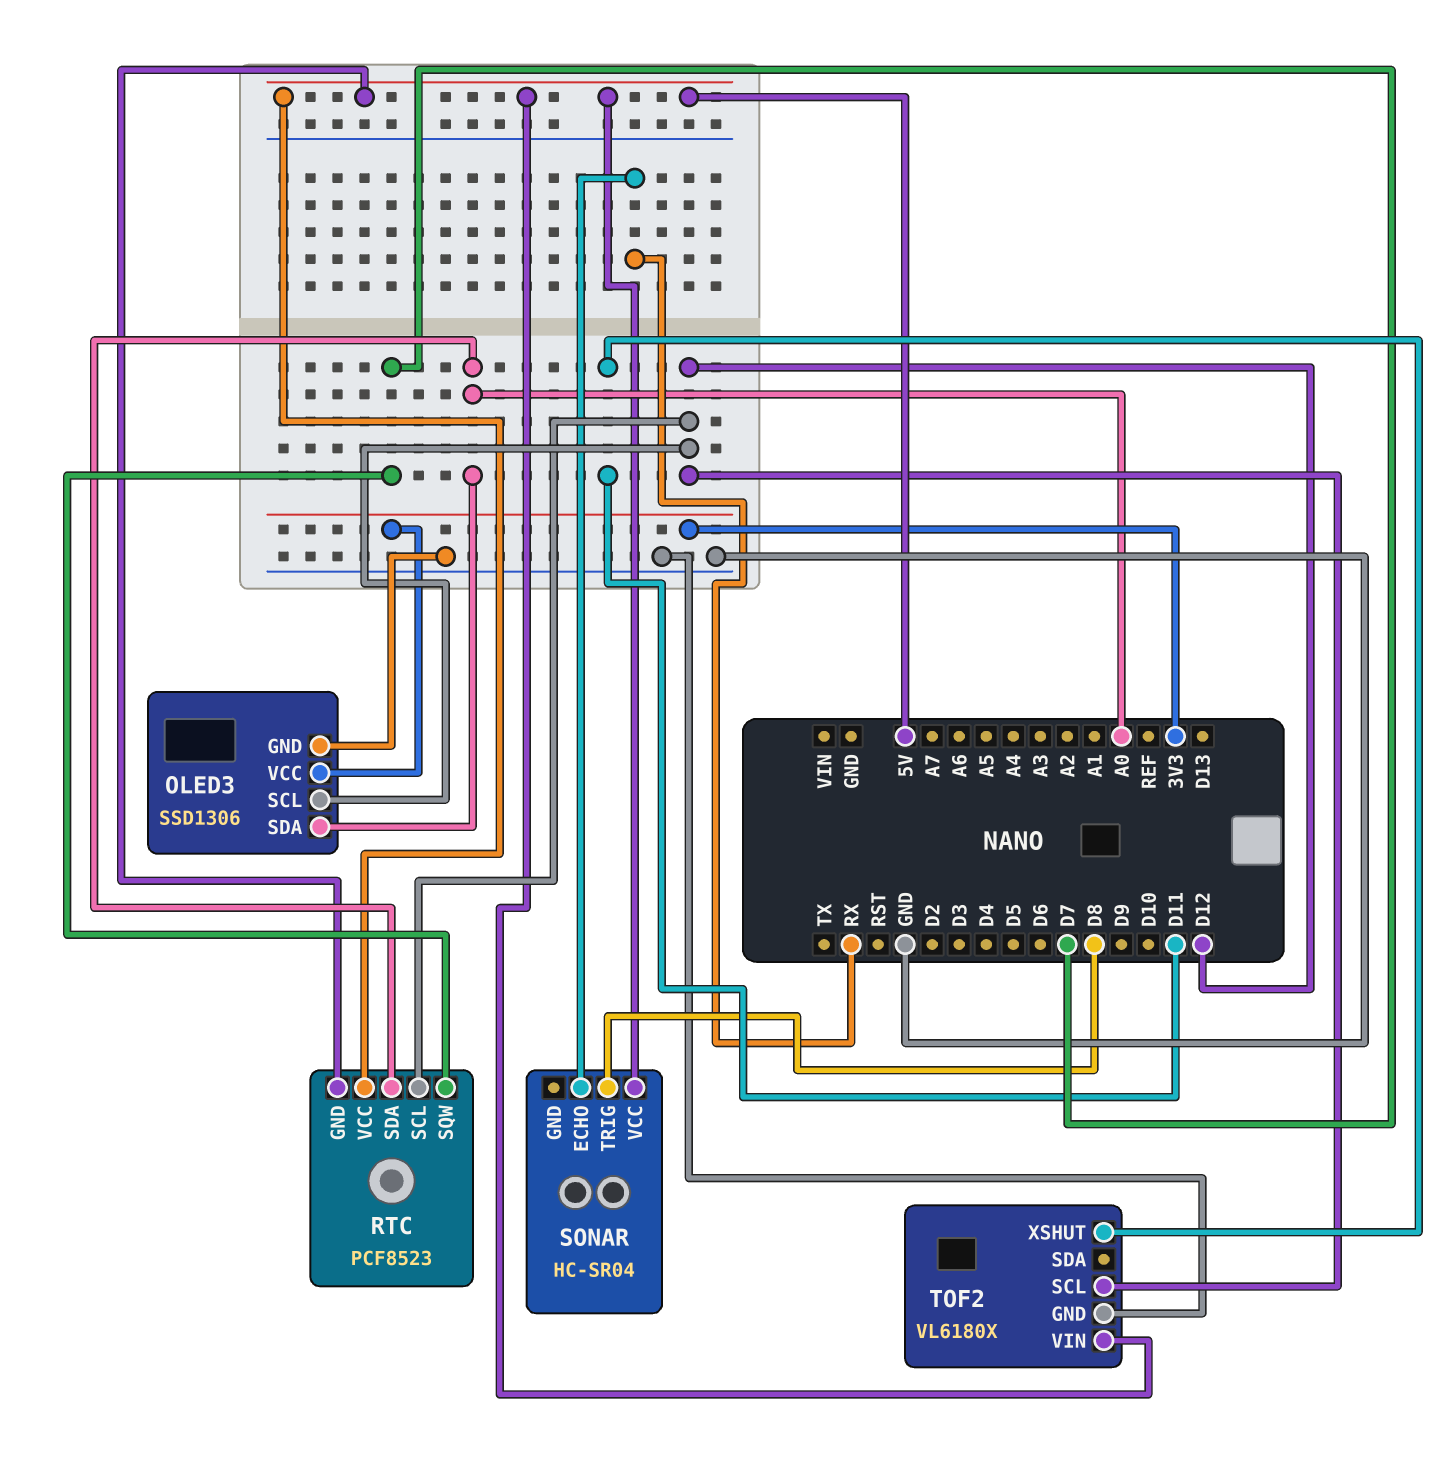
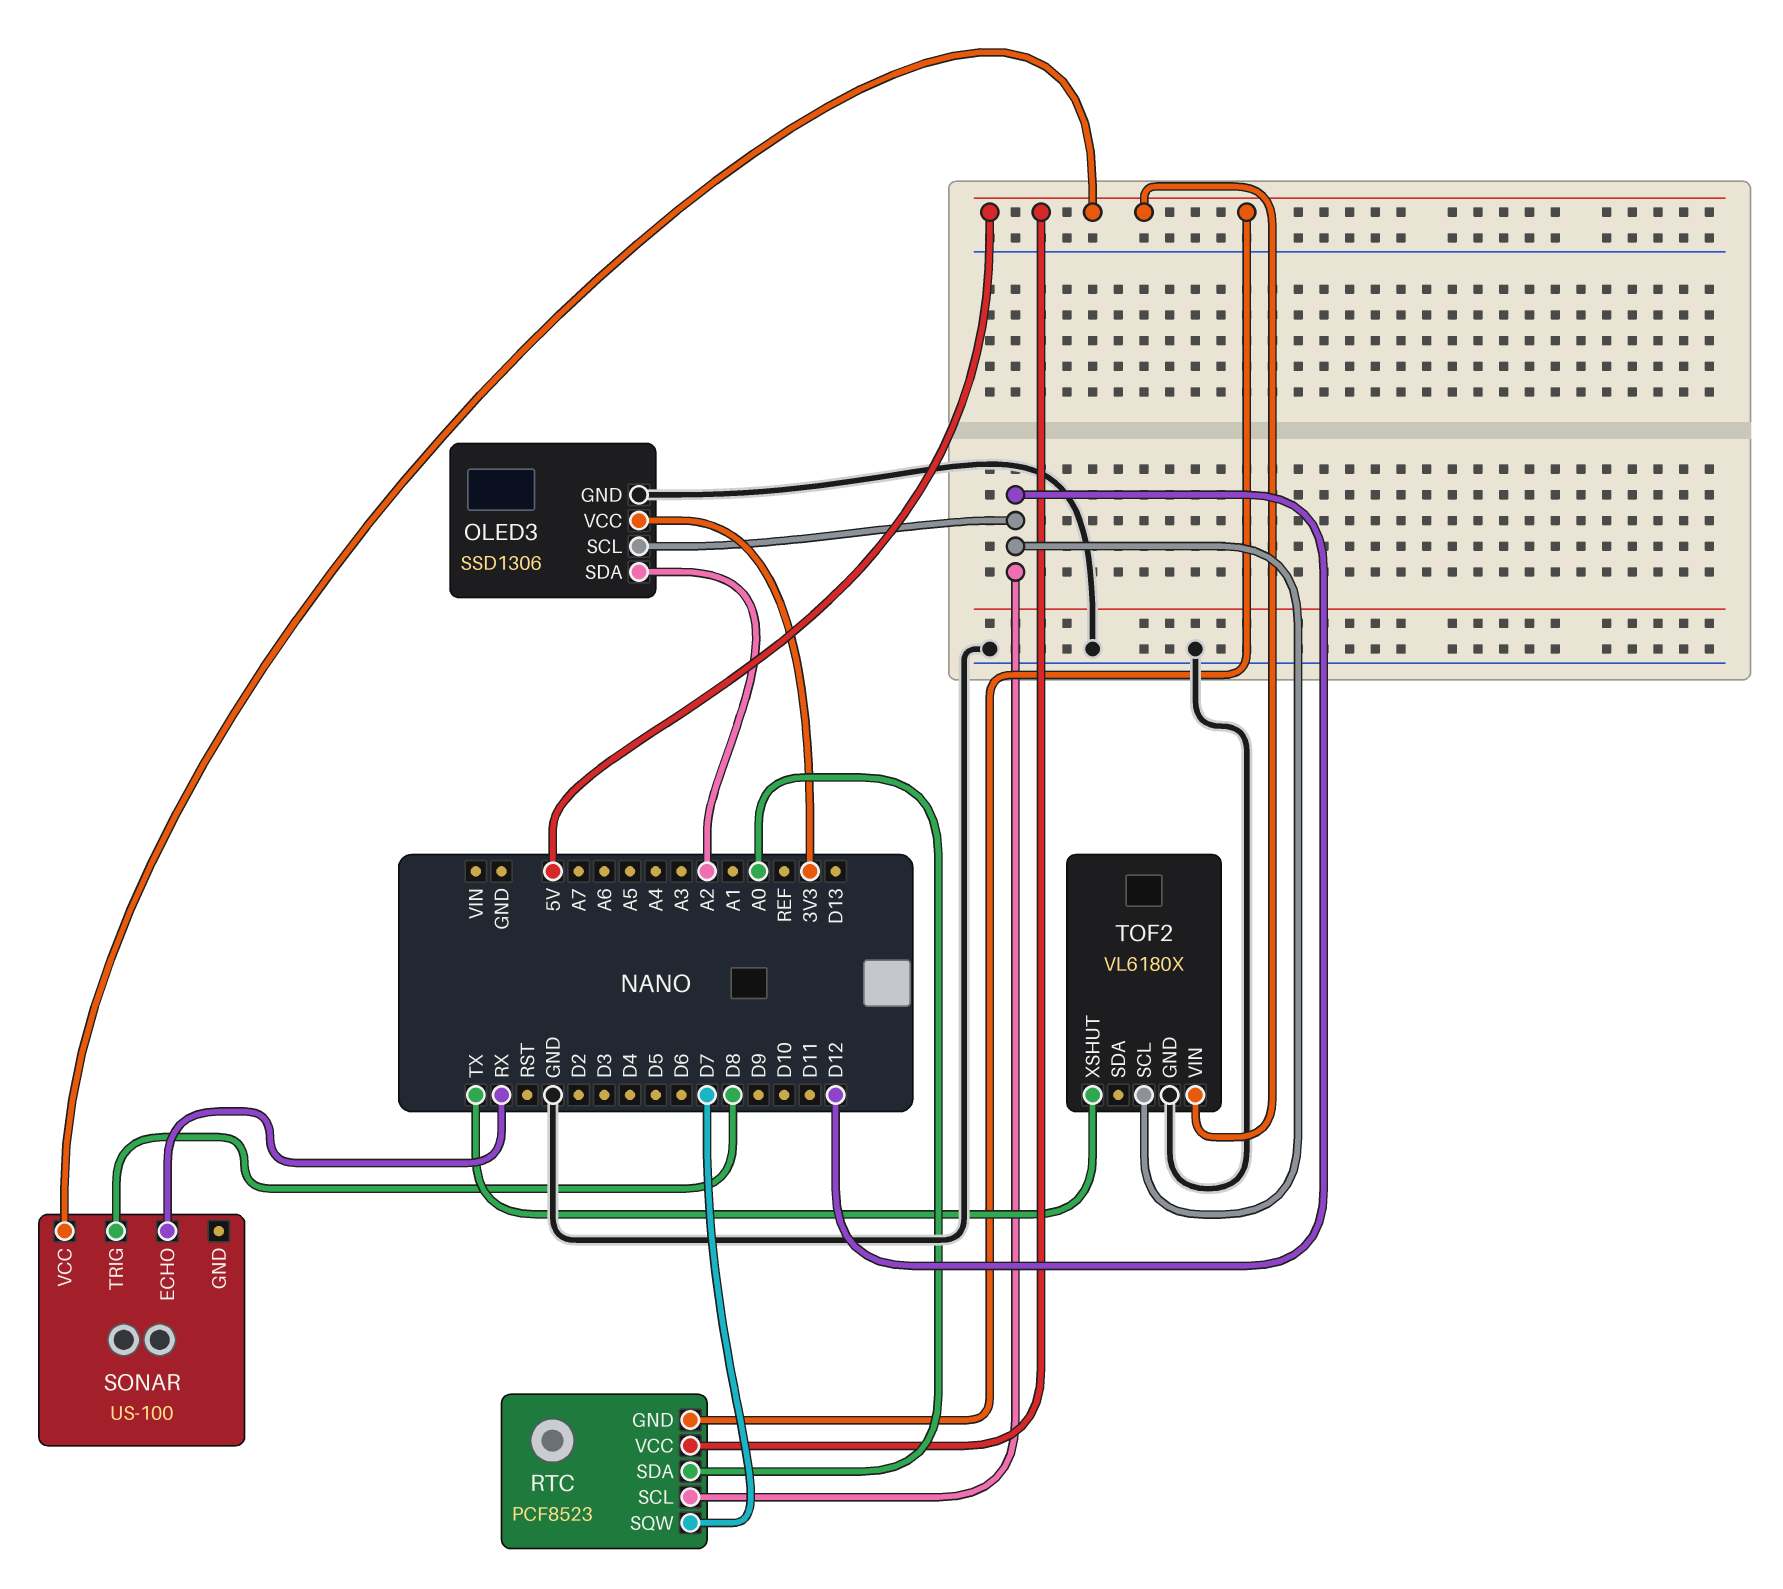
OLED3 pin SDA: A0 -> A2
SONAR: HC-SR04 -> US-100
TOF2 pin XSHUT: D11 -> TX

